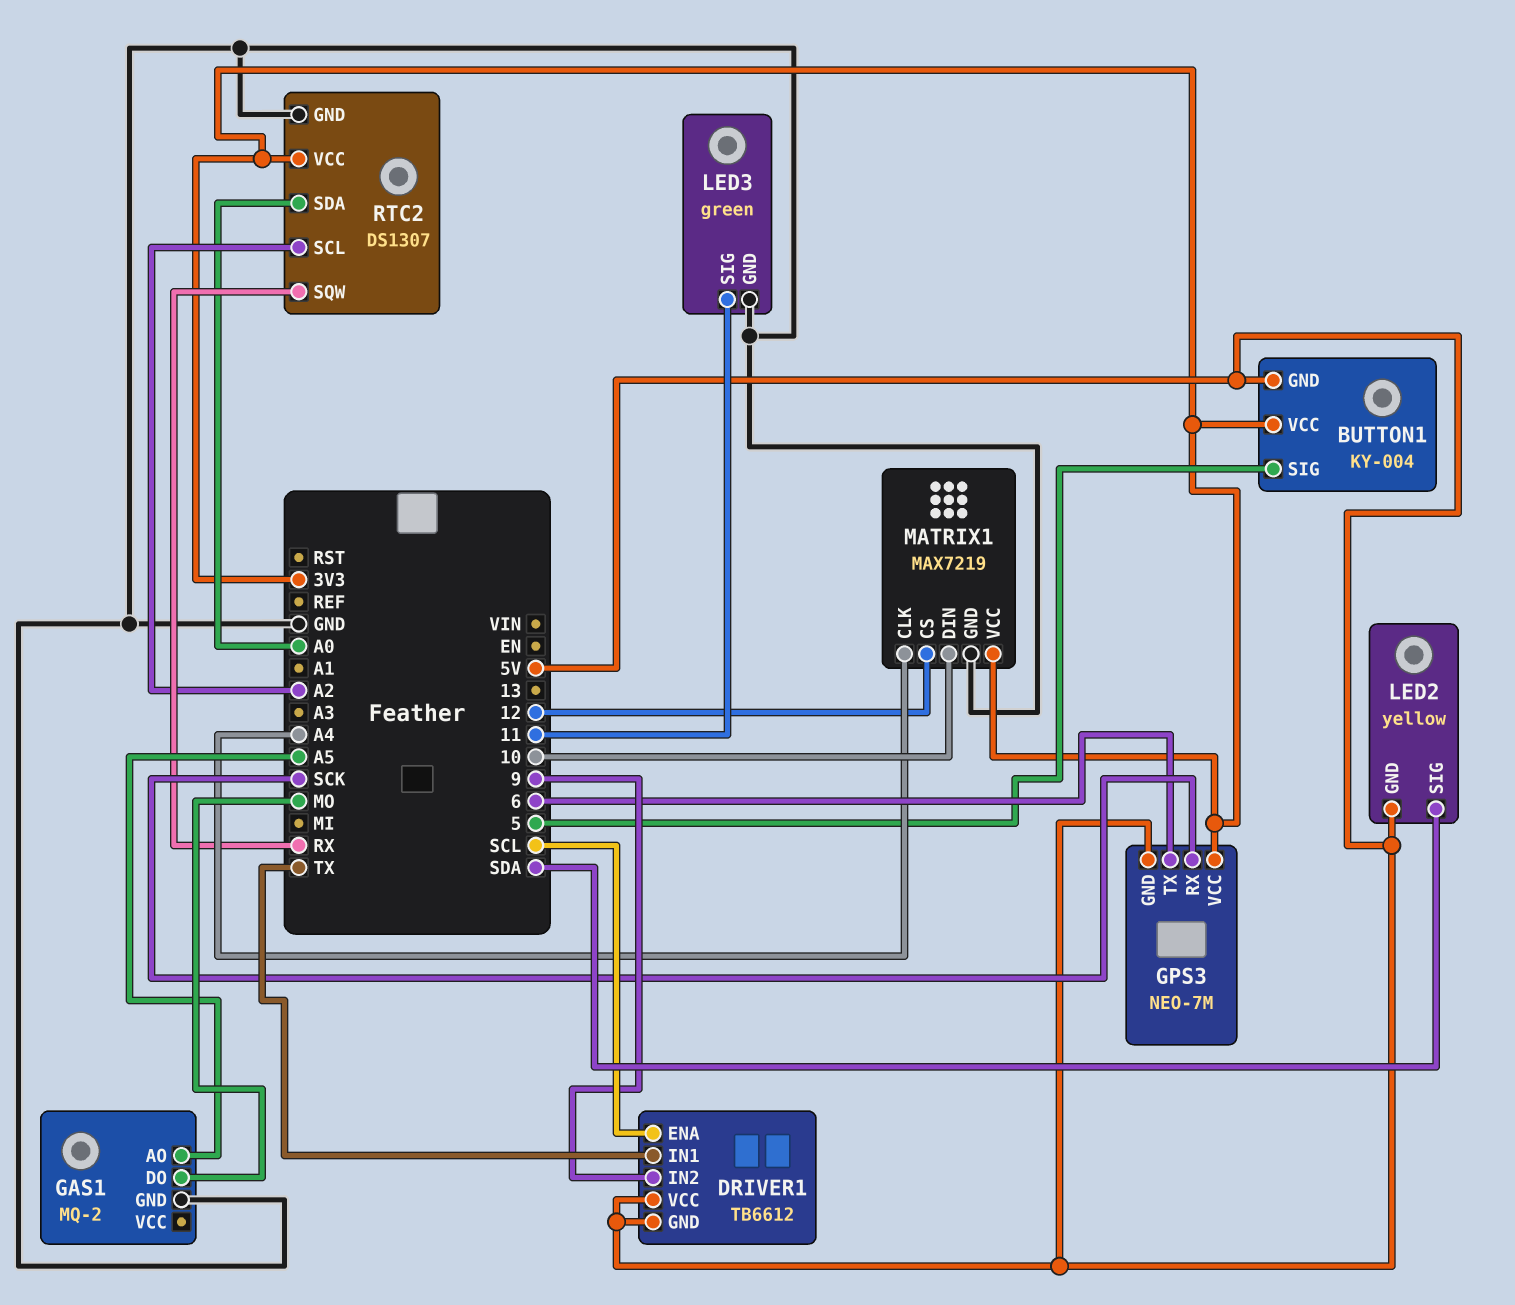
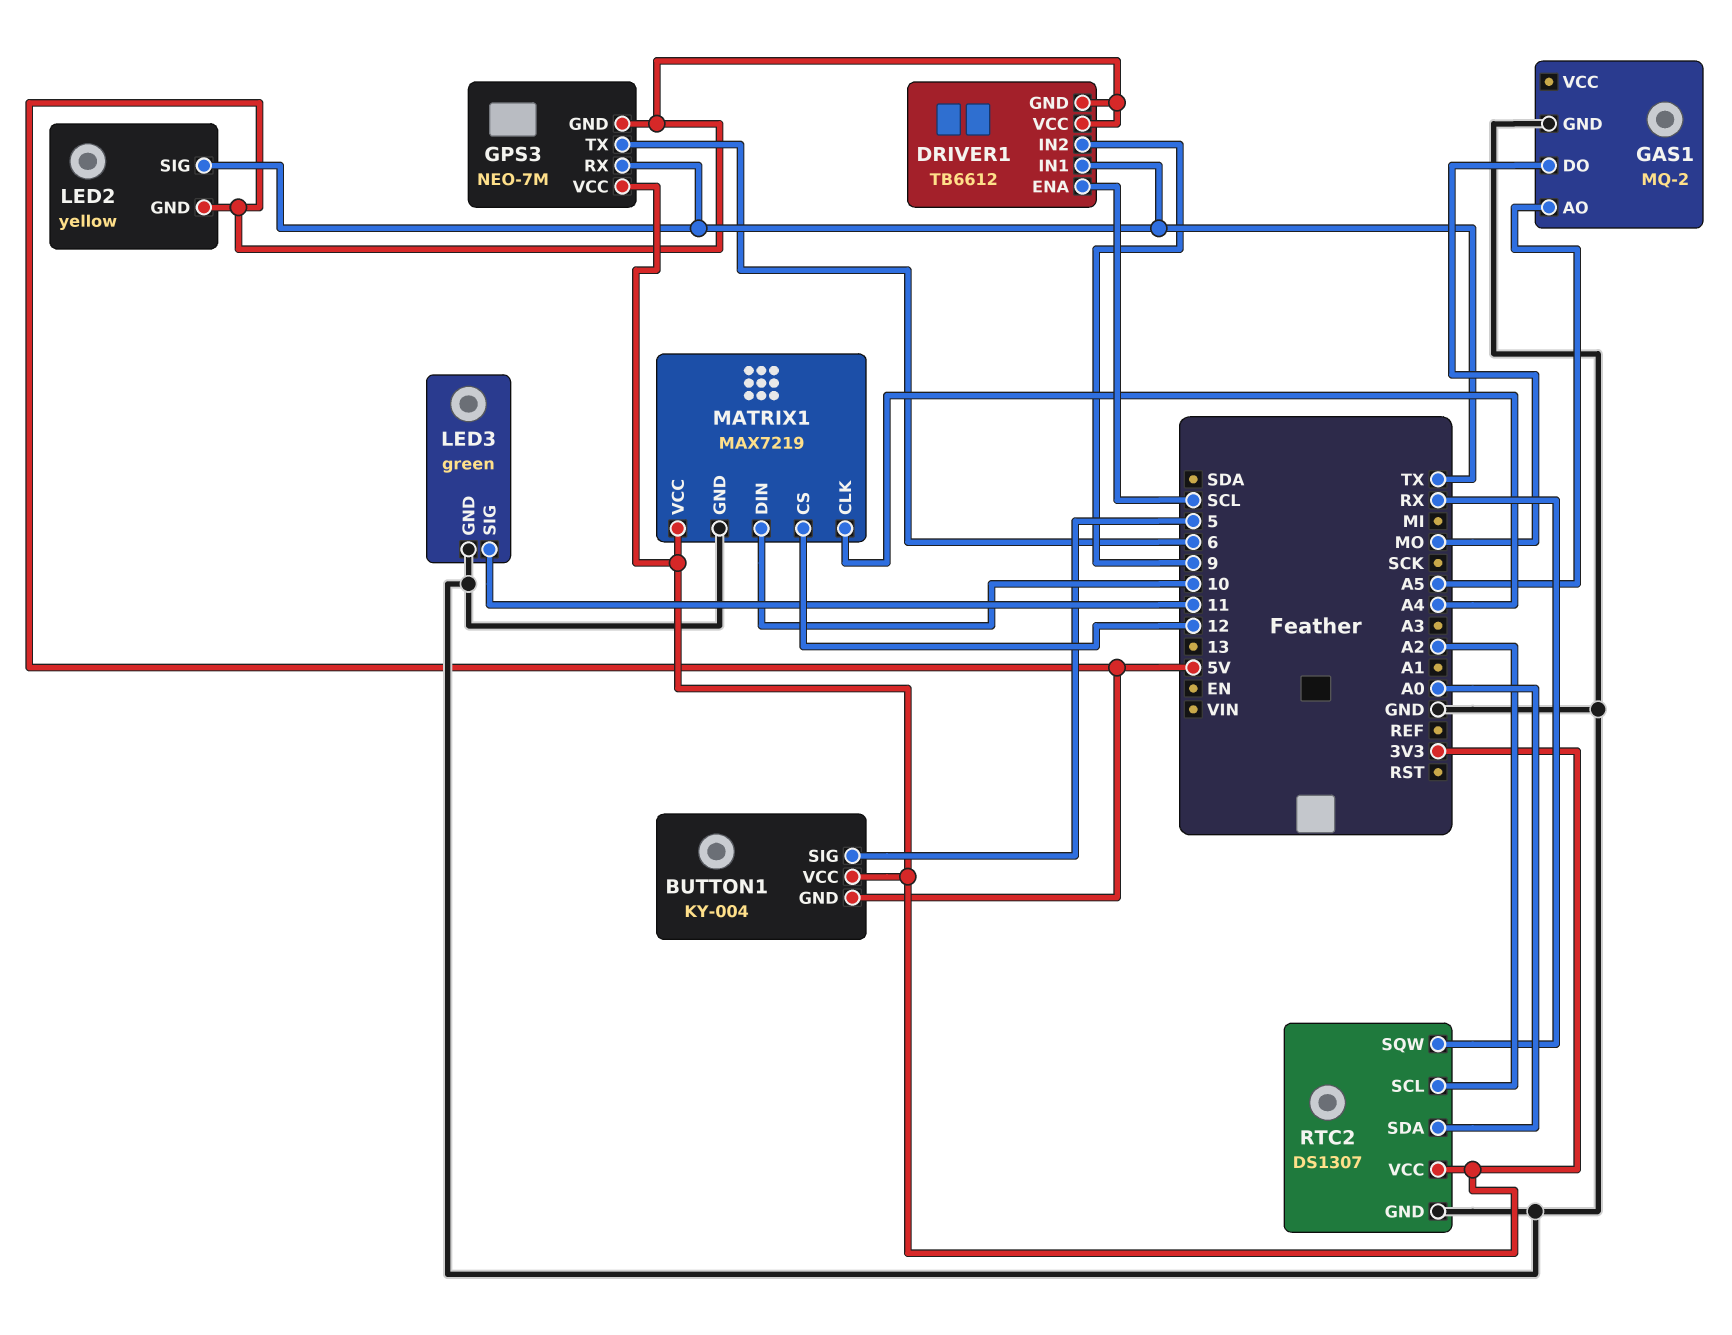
GPS3 pin RX: SCK -> TX
LED2 pin SIG: SDA -> TX

